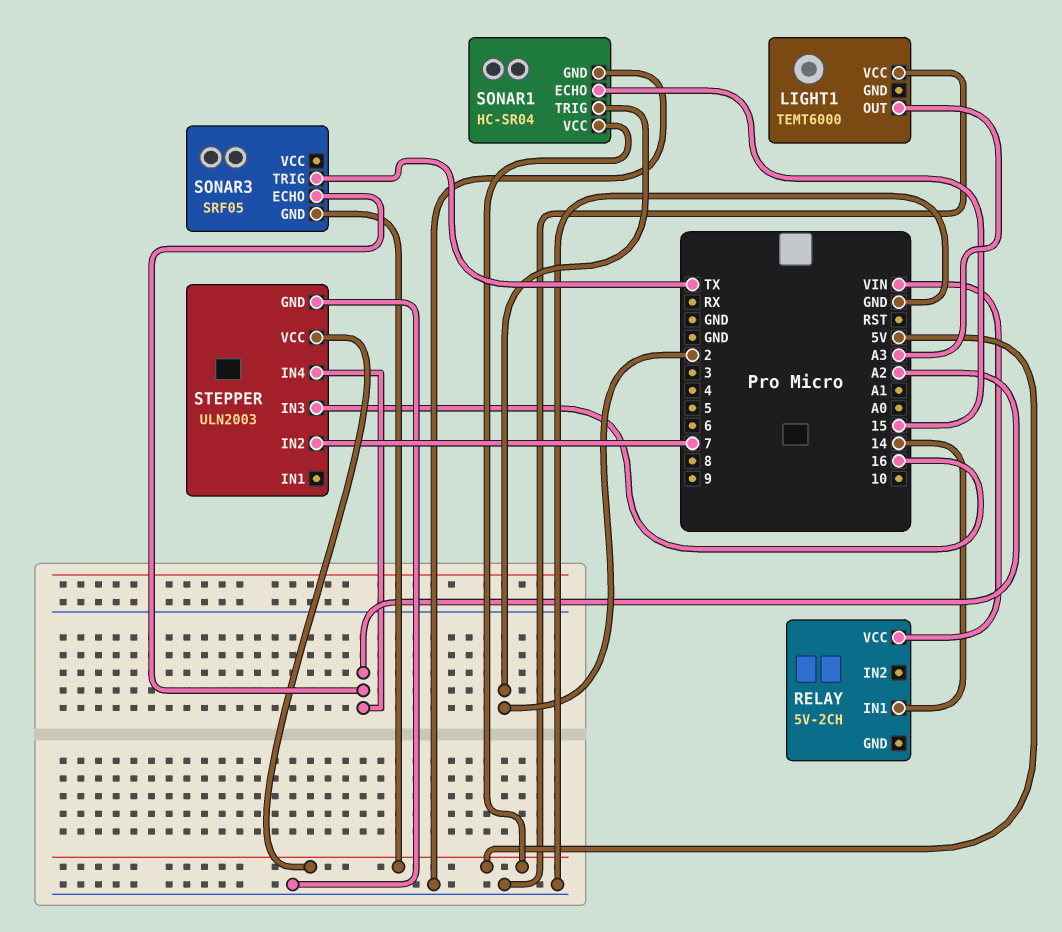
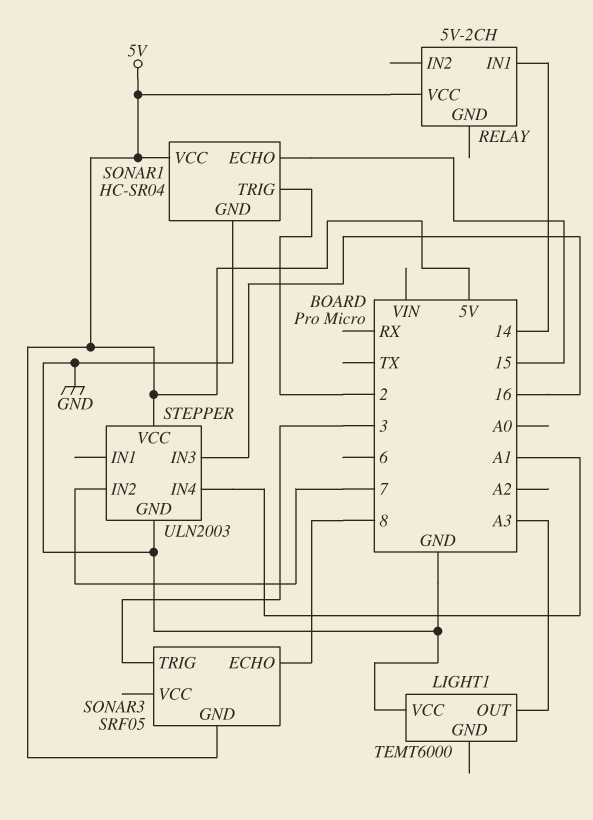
RELAY pin VCC: VIN -> 5V
SONAR3 pin ECHO: A2 -> 8
SONAR3 pin TRIG: TX -> 3
STEPPER pin IN4: A2 -> A1

